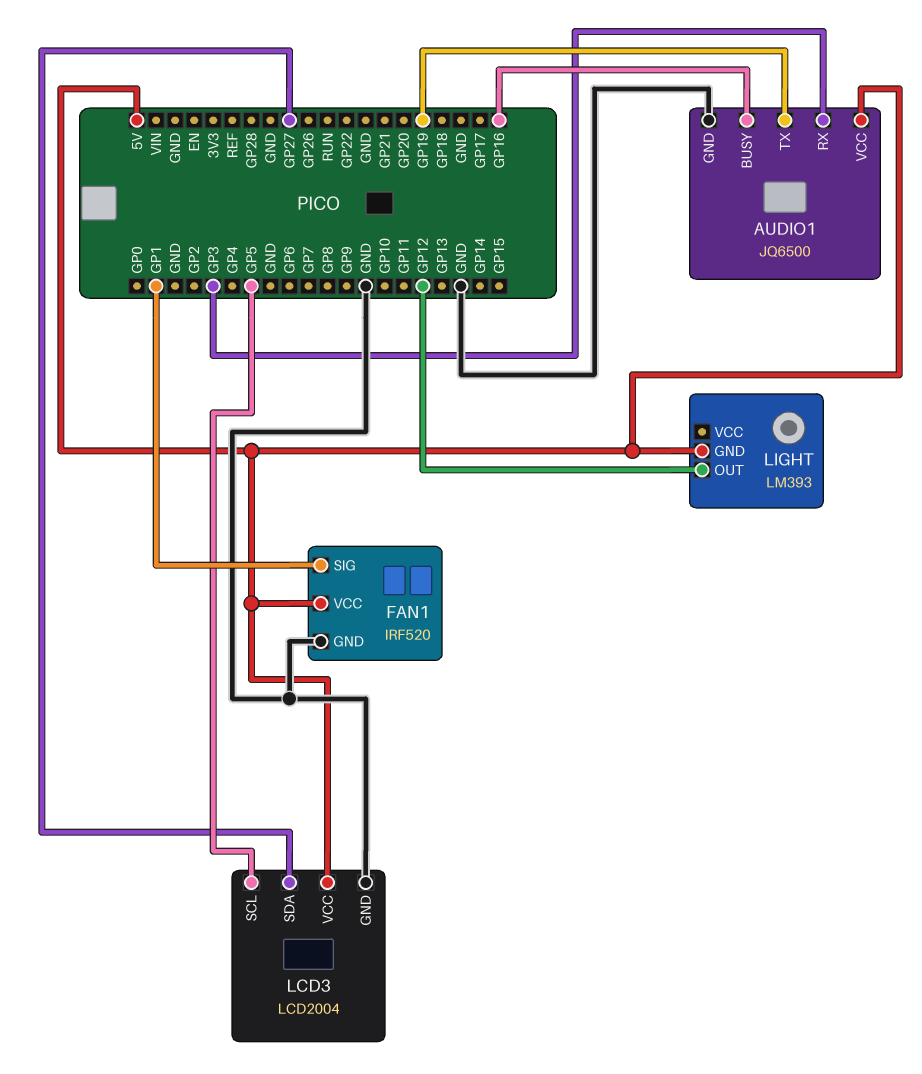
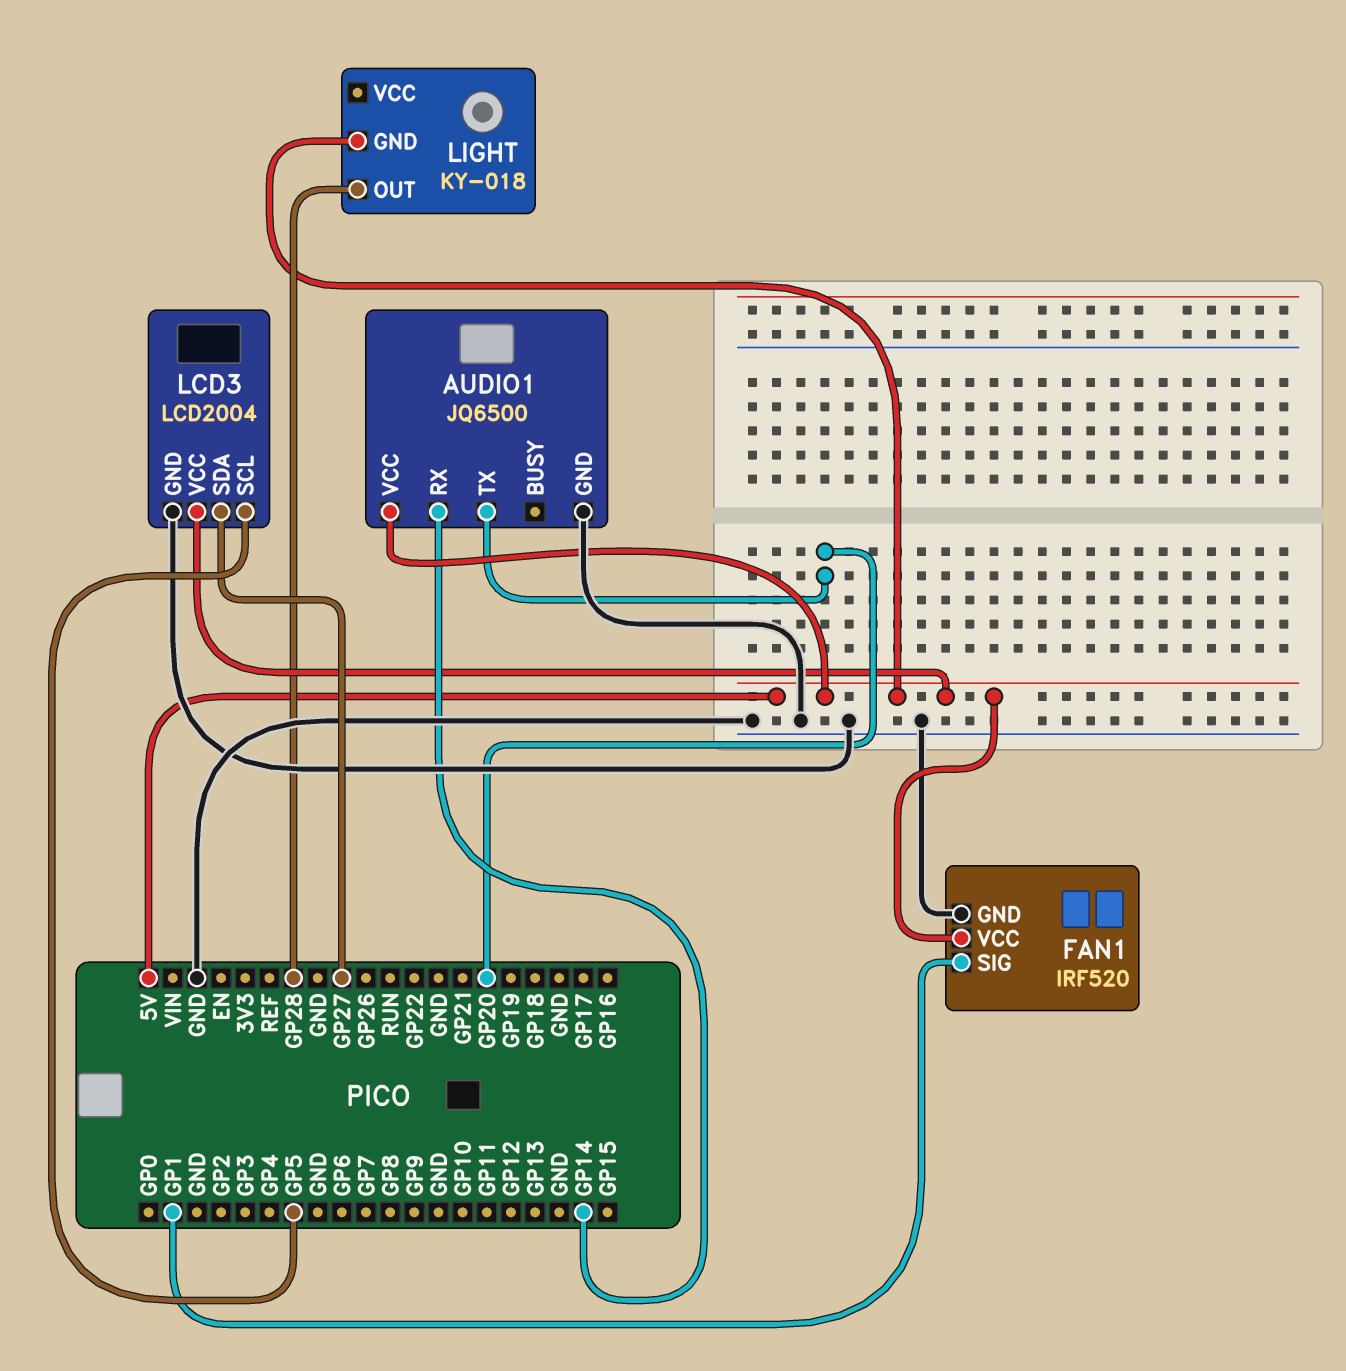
AUDIO1 pin BUSY: GP16 -> none
AUDIO1 pin RX: GP3 -> GP14
AUDIO1 pin TX: GP19 -> GP20
LIGHT: LM393 -> KY-018
LIGHT pin OUT: GP12 -> GP28

